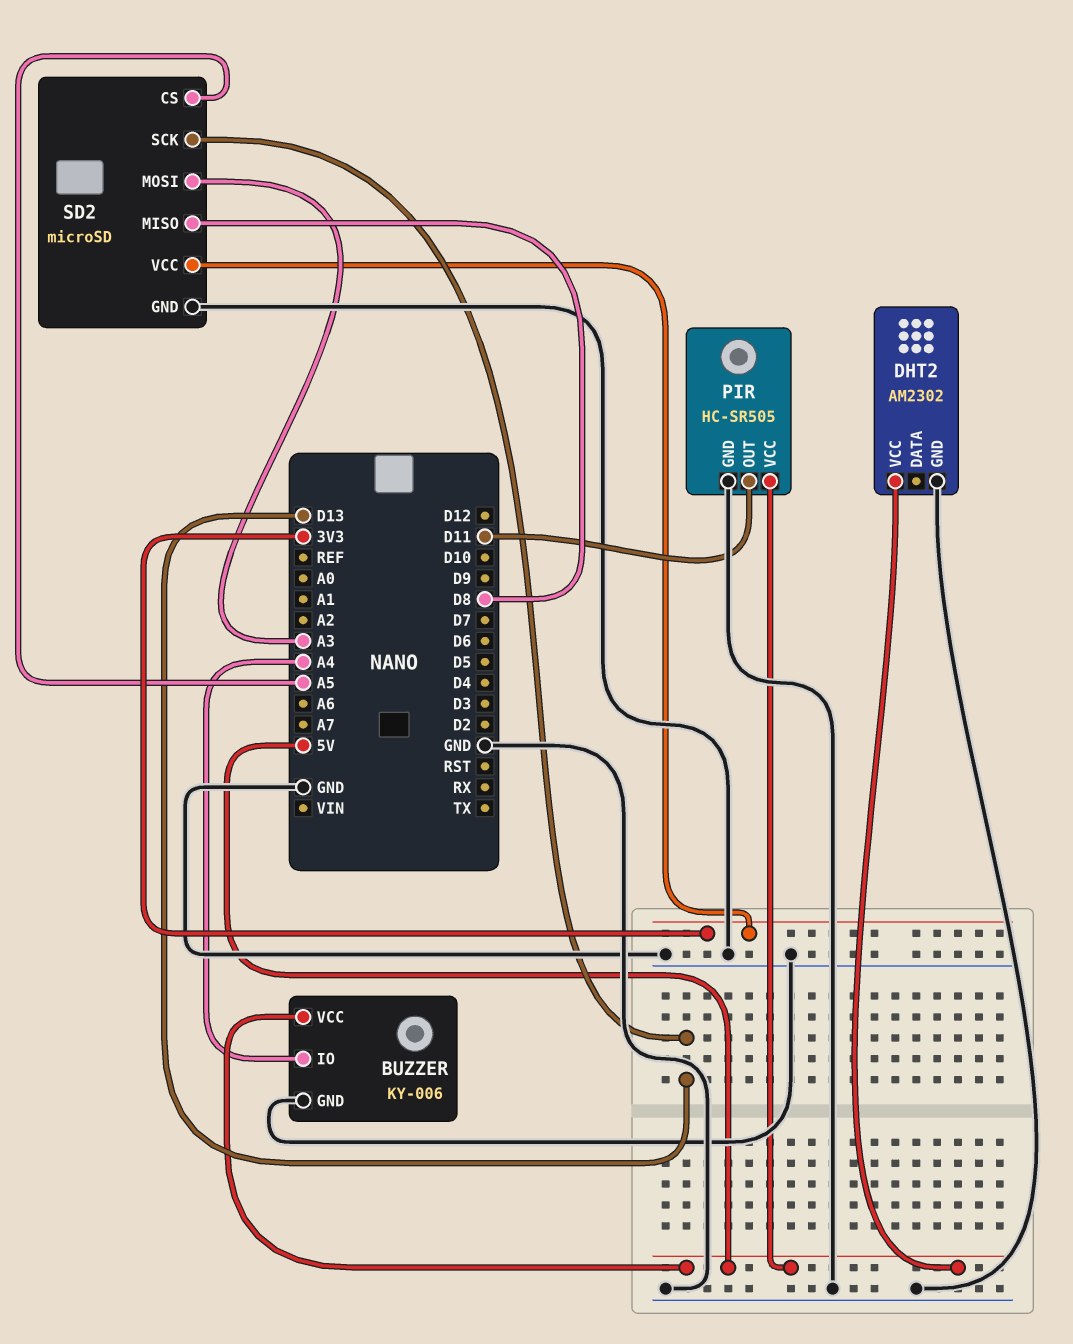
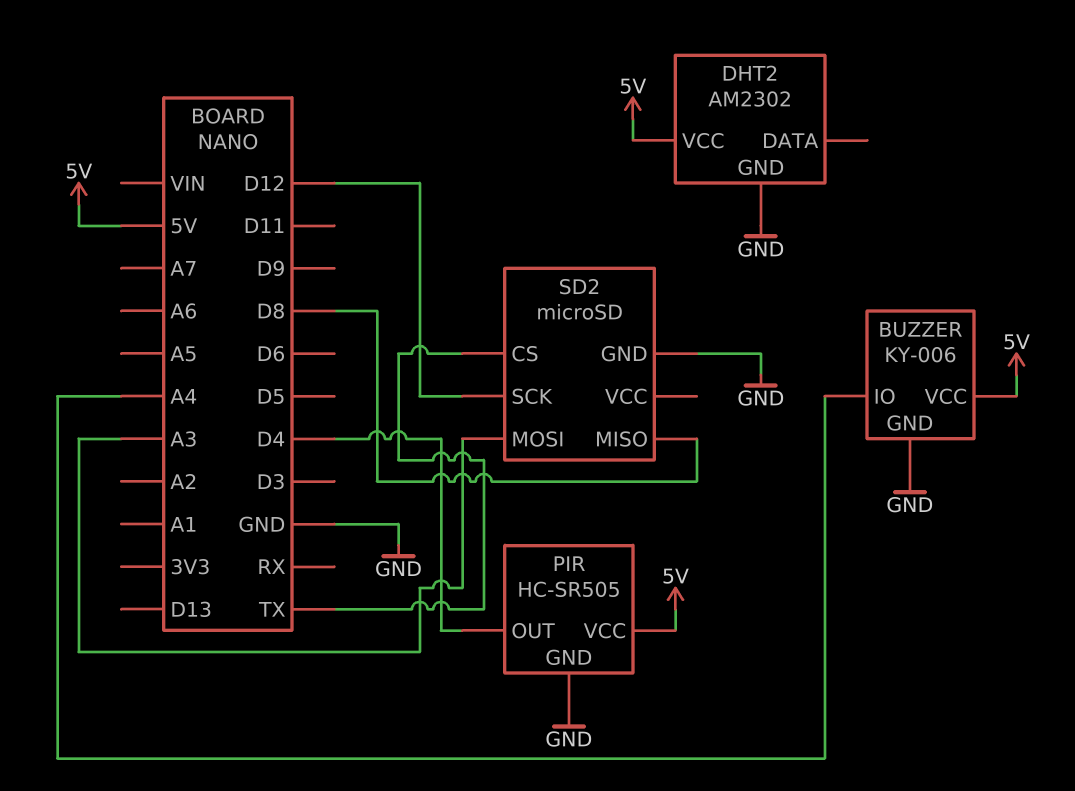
PIR pin OUT: D11 -> D4
SD2 pin CS: A5 -> TX
SD2 pin SCK: D13 -> D12
SD2 pin VCC: 3V3 -> none

